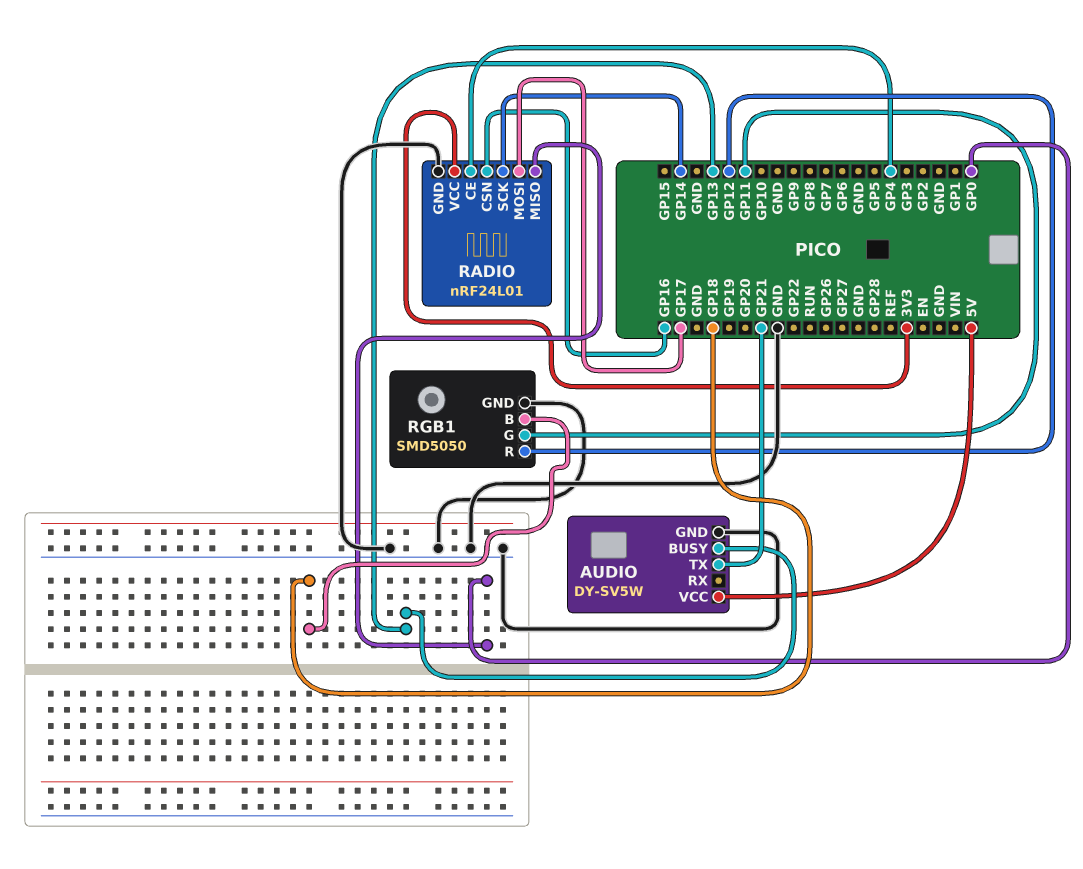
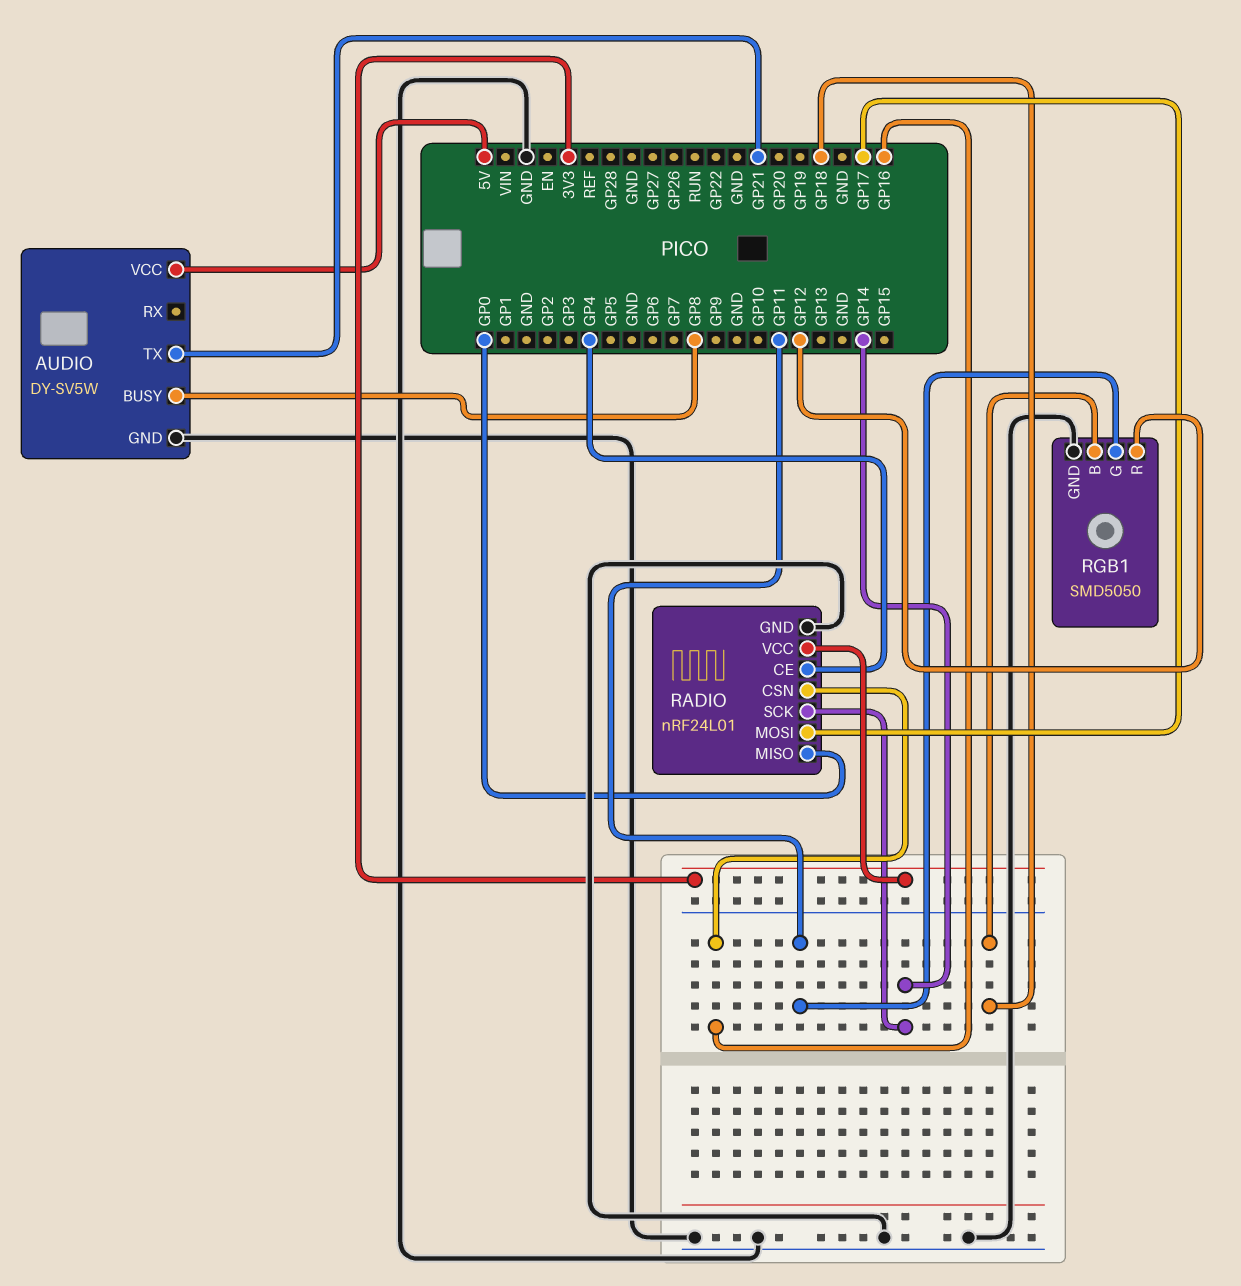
AUDIO pin BUSY: GP13 -> GP8

